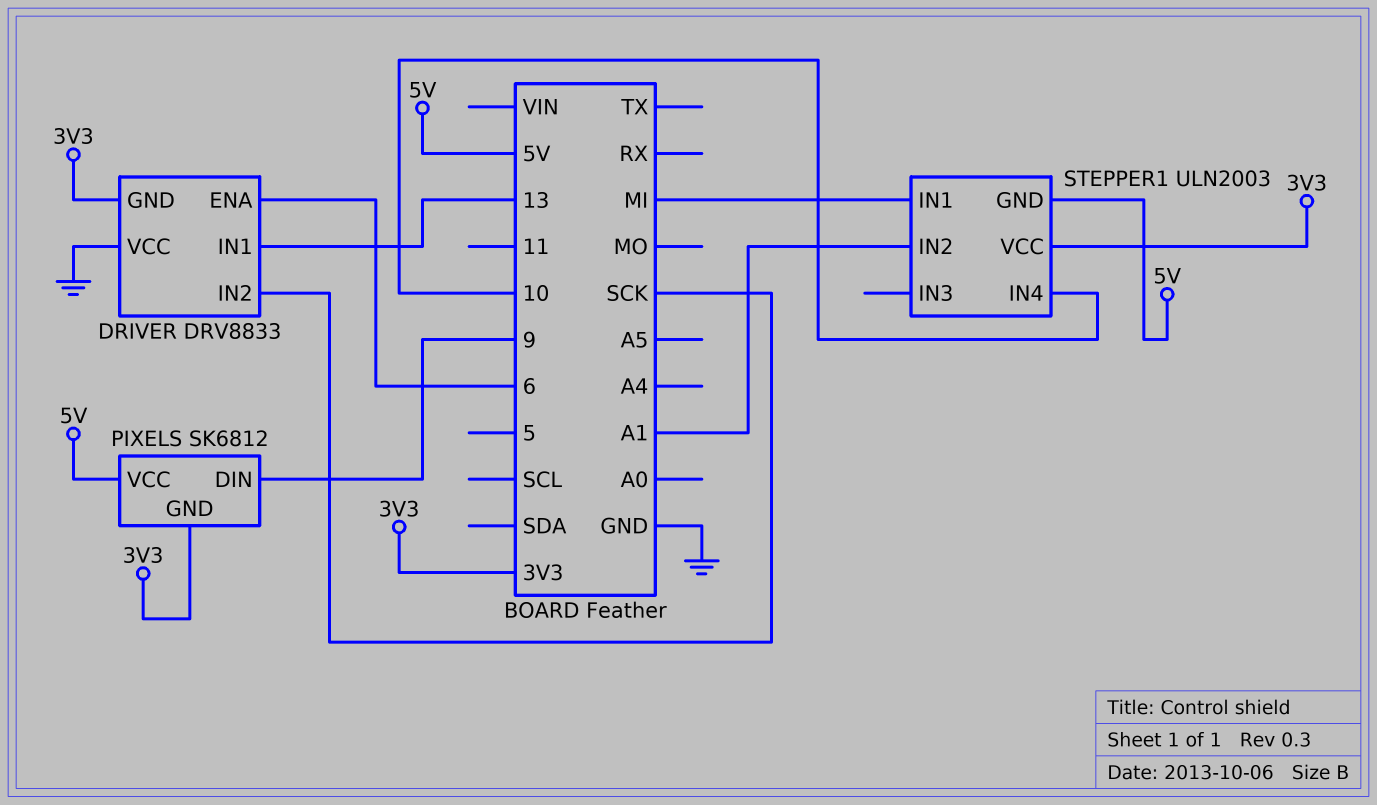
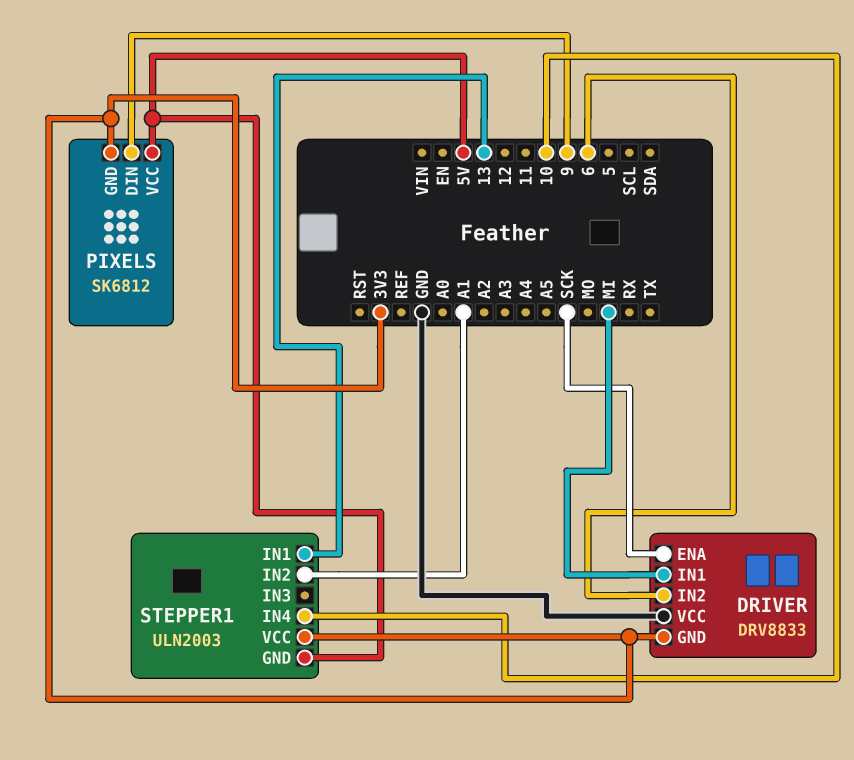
DRIVER pin ENA: 6 -> SCK
DRIVER pin IN1: 13 -> MI
DRIVER pin IN2: SCK -> 6
STEPPER1 pin IN1: MI -> 13

